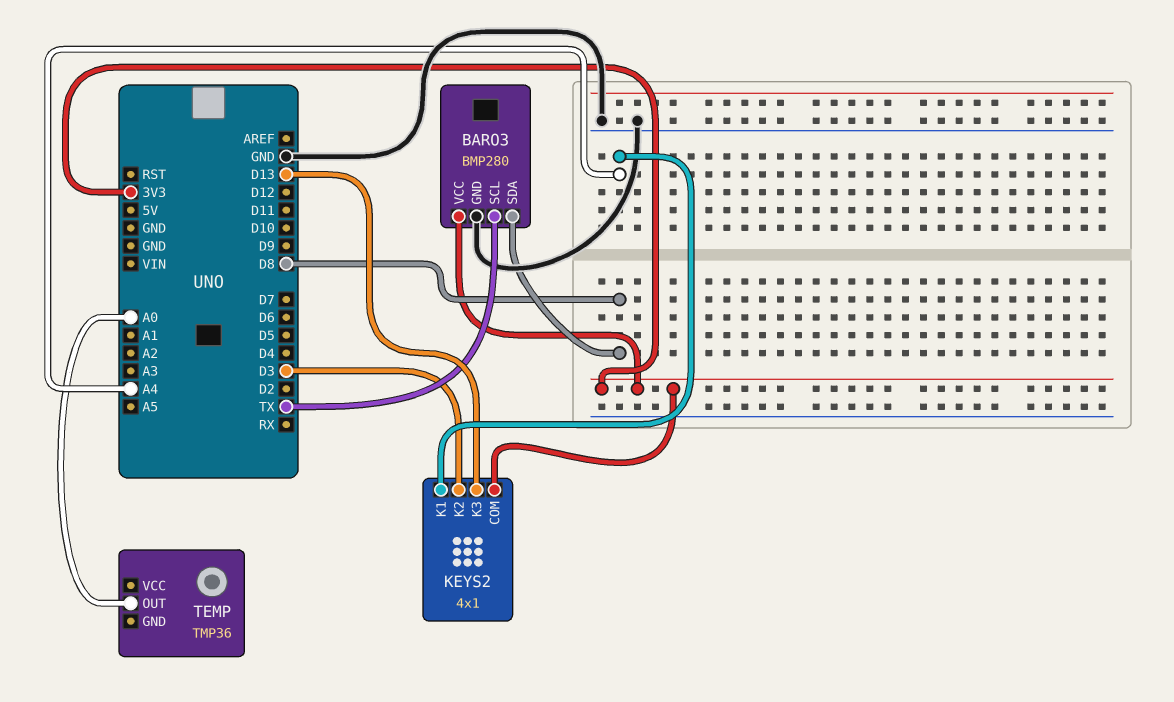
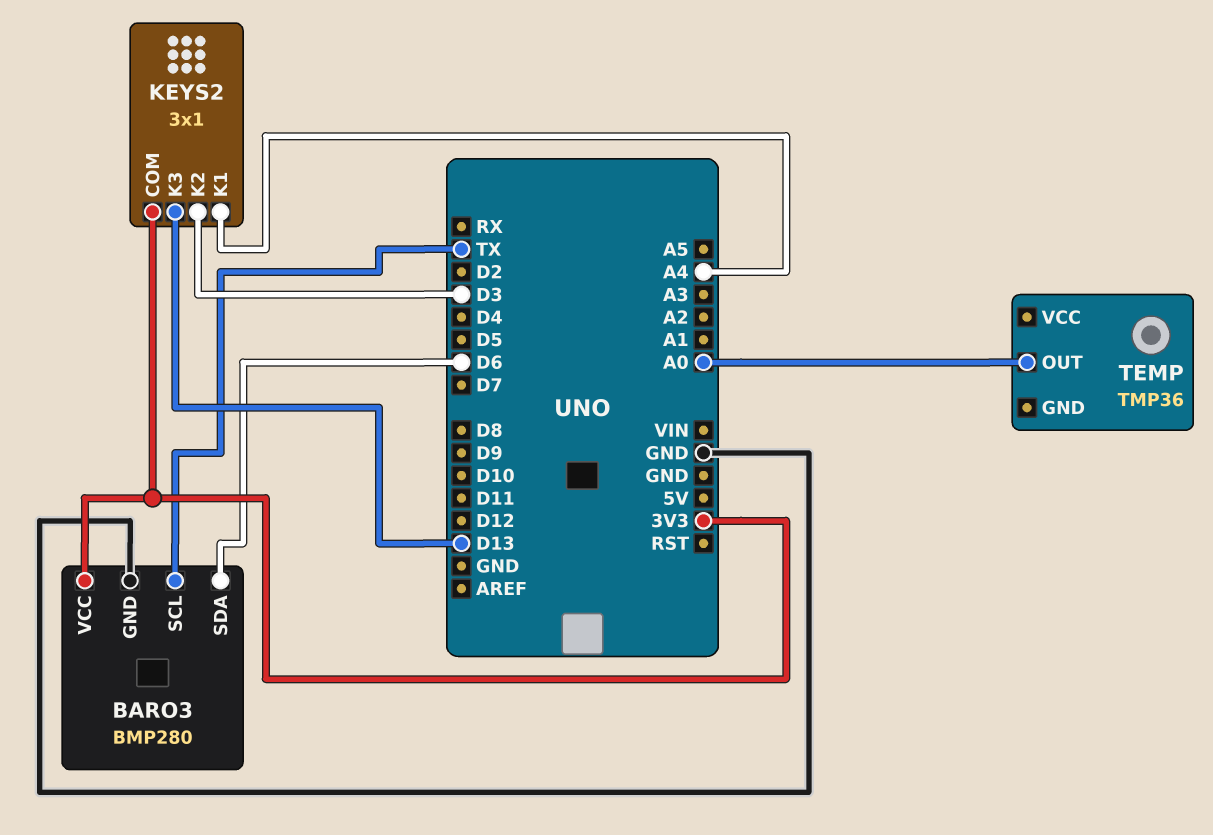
BARO3 pin SDA: D8 -> D6
KEYS2: 4x1 -> 3x1

